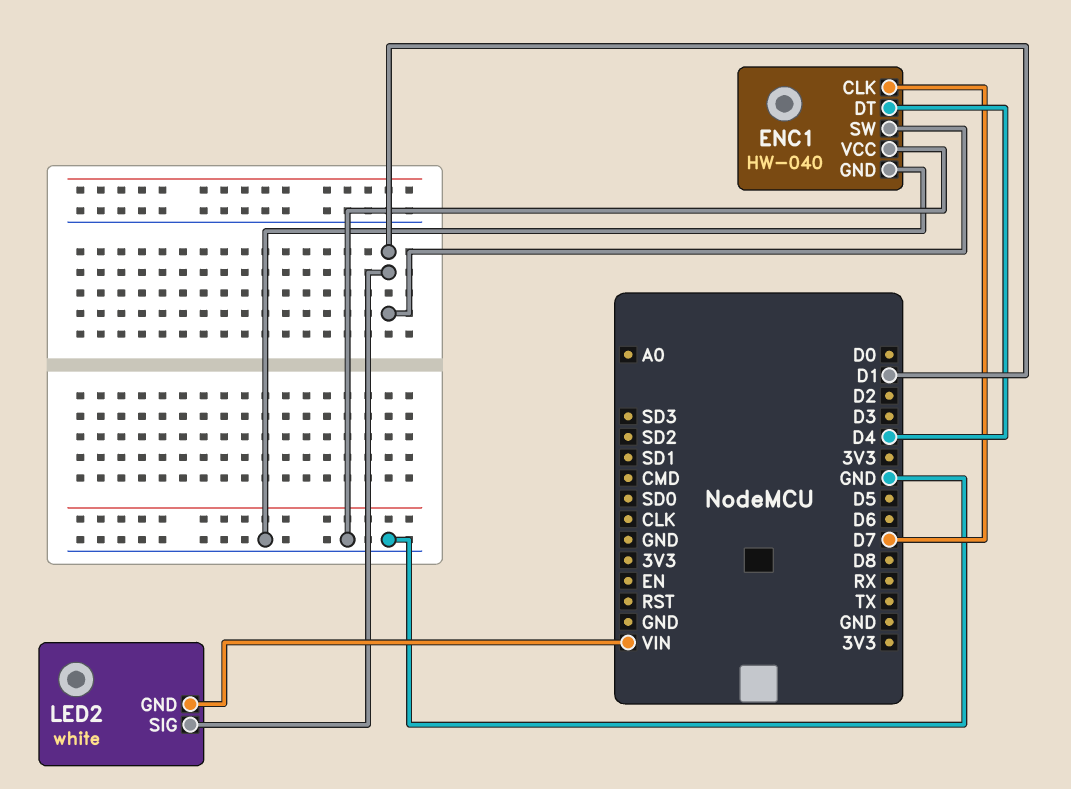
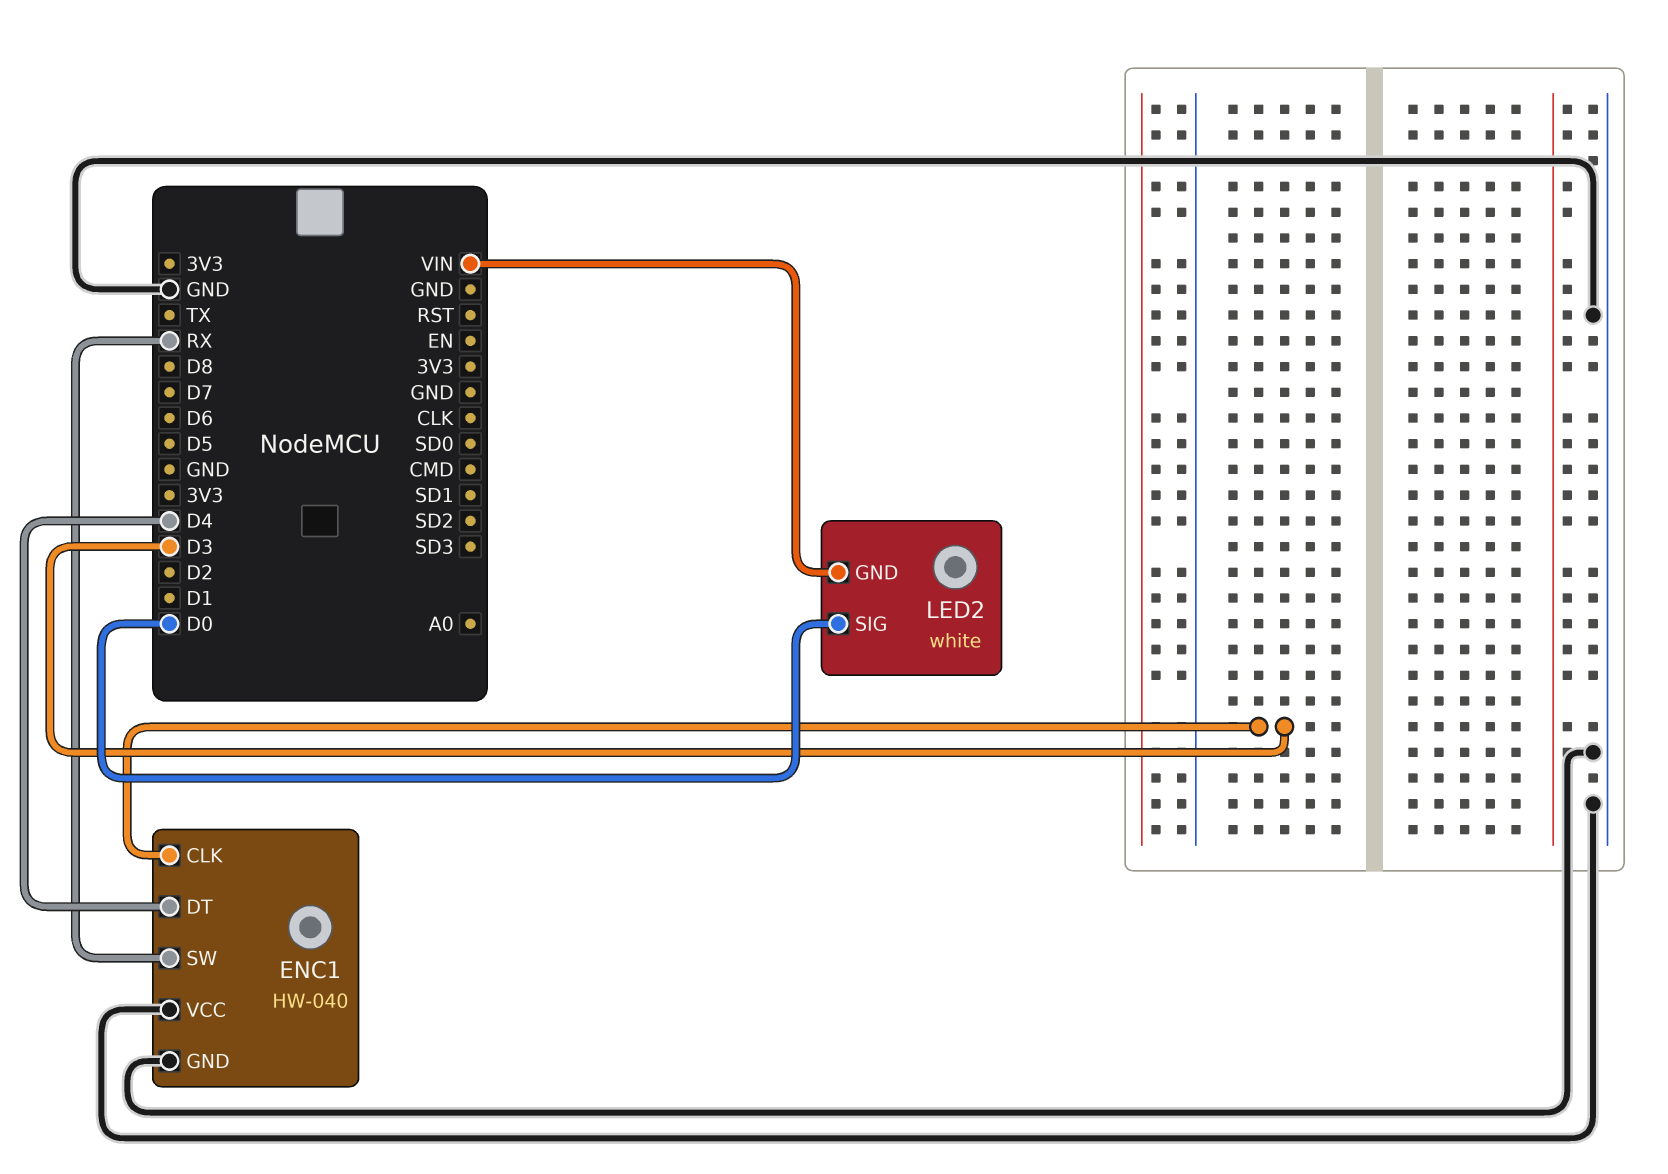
ENC1 pin CLK: D7 -> D3
ENC1 pin SW: D1 -> RX
LED2 pin SIG: D1 -> D0

